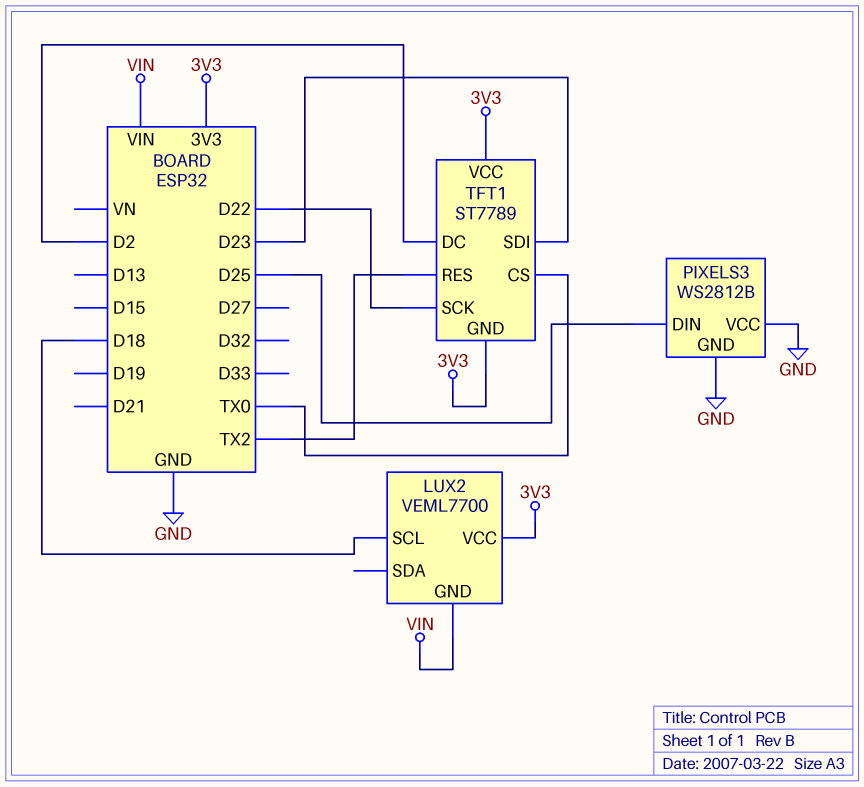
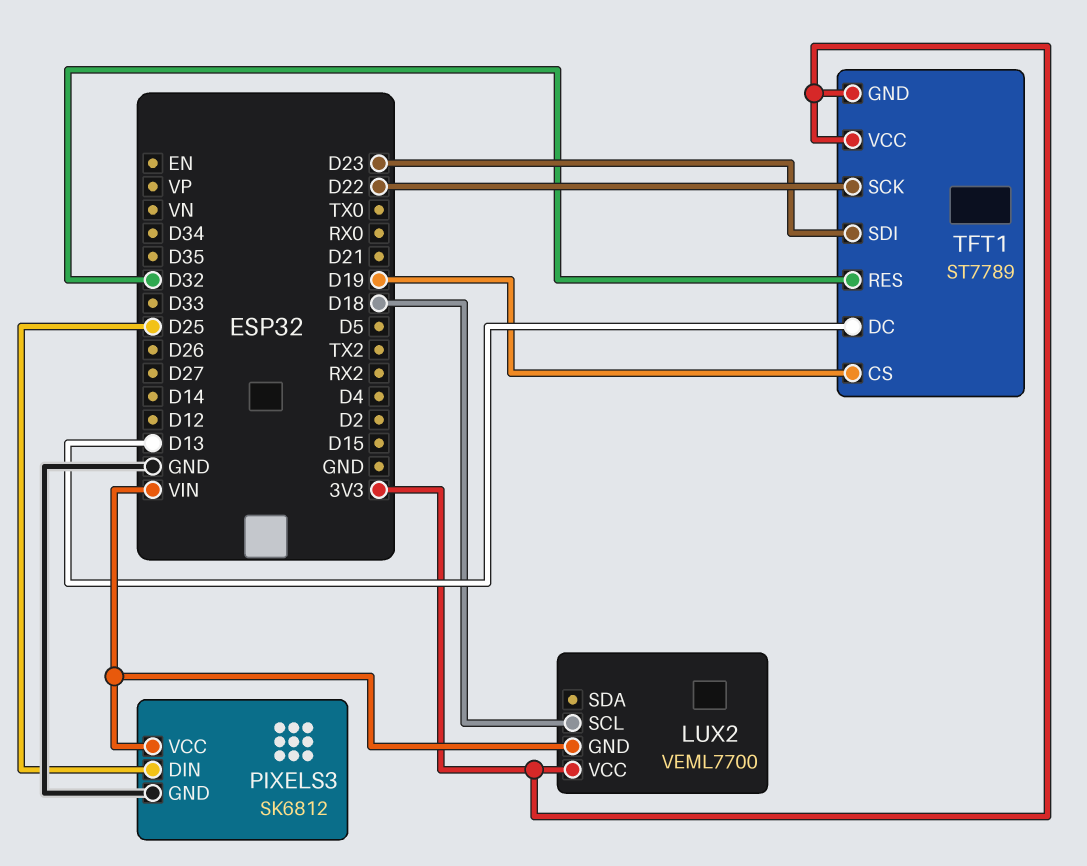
PIXELS3: WS2812B -> SK6812
PIXELS3 pin VCC: GND -> VIN
TFT1 pin CS: TX0 -> D19
TFT1 pin DC: D2 -> D13
TFT1 pin RES: TX2 -> D32

